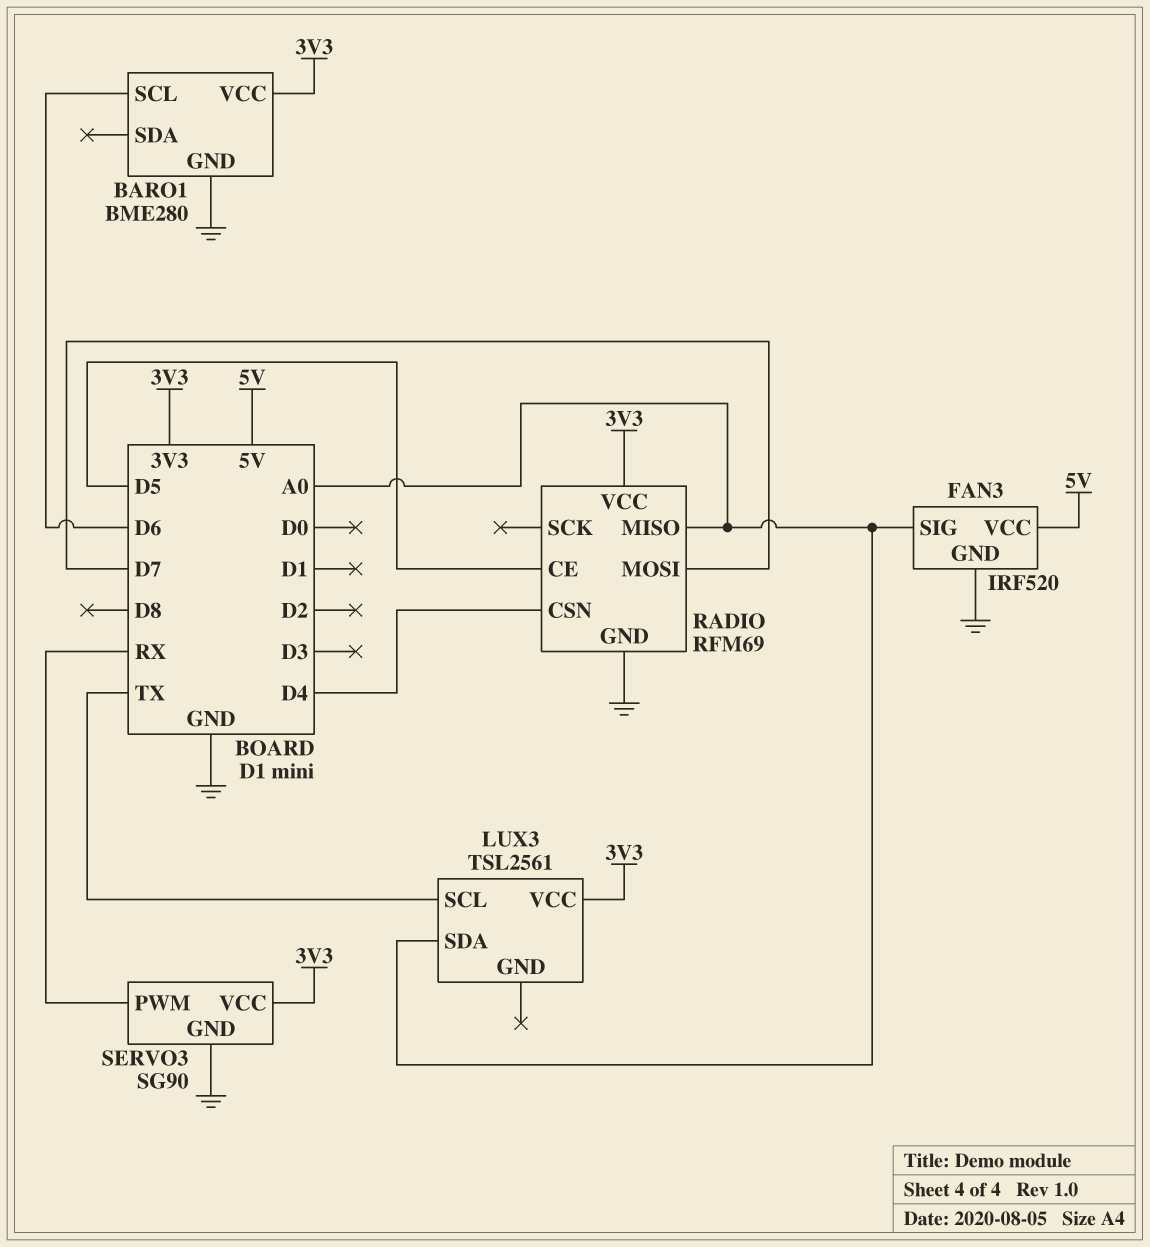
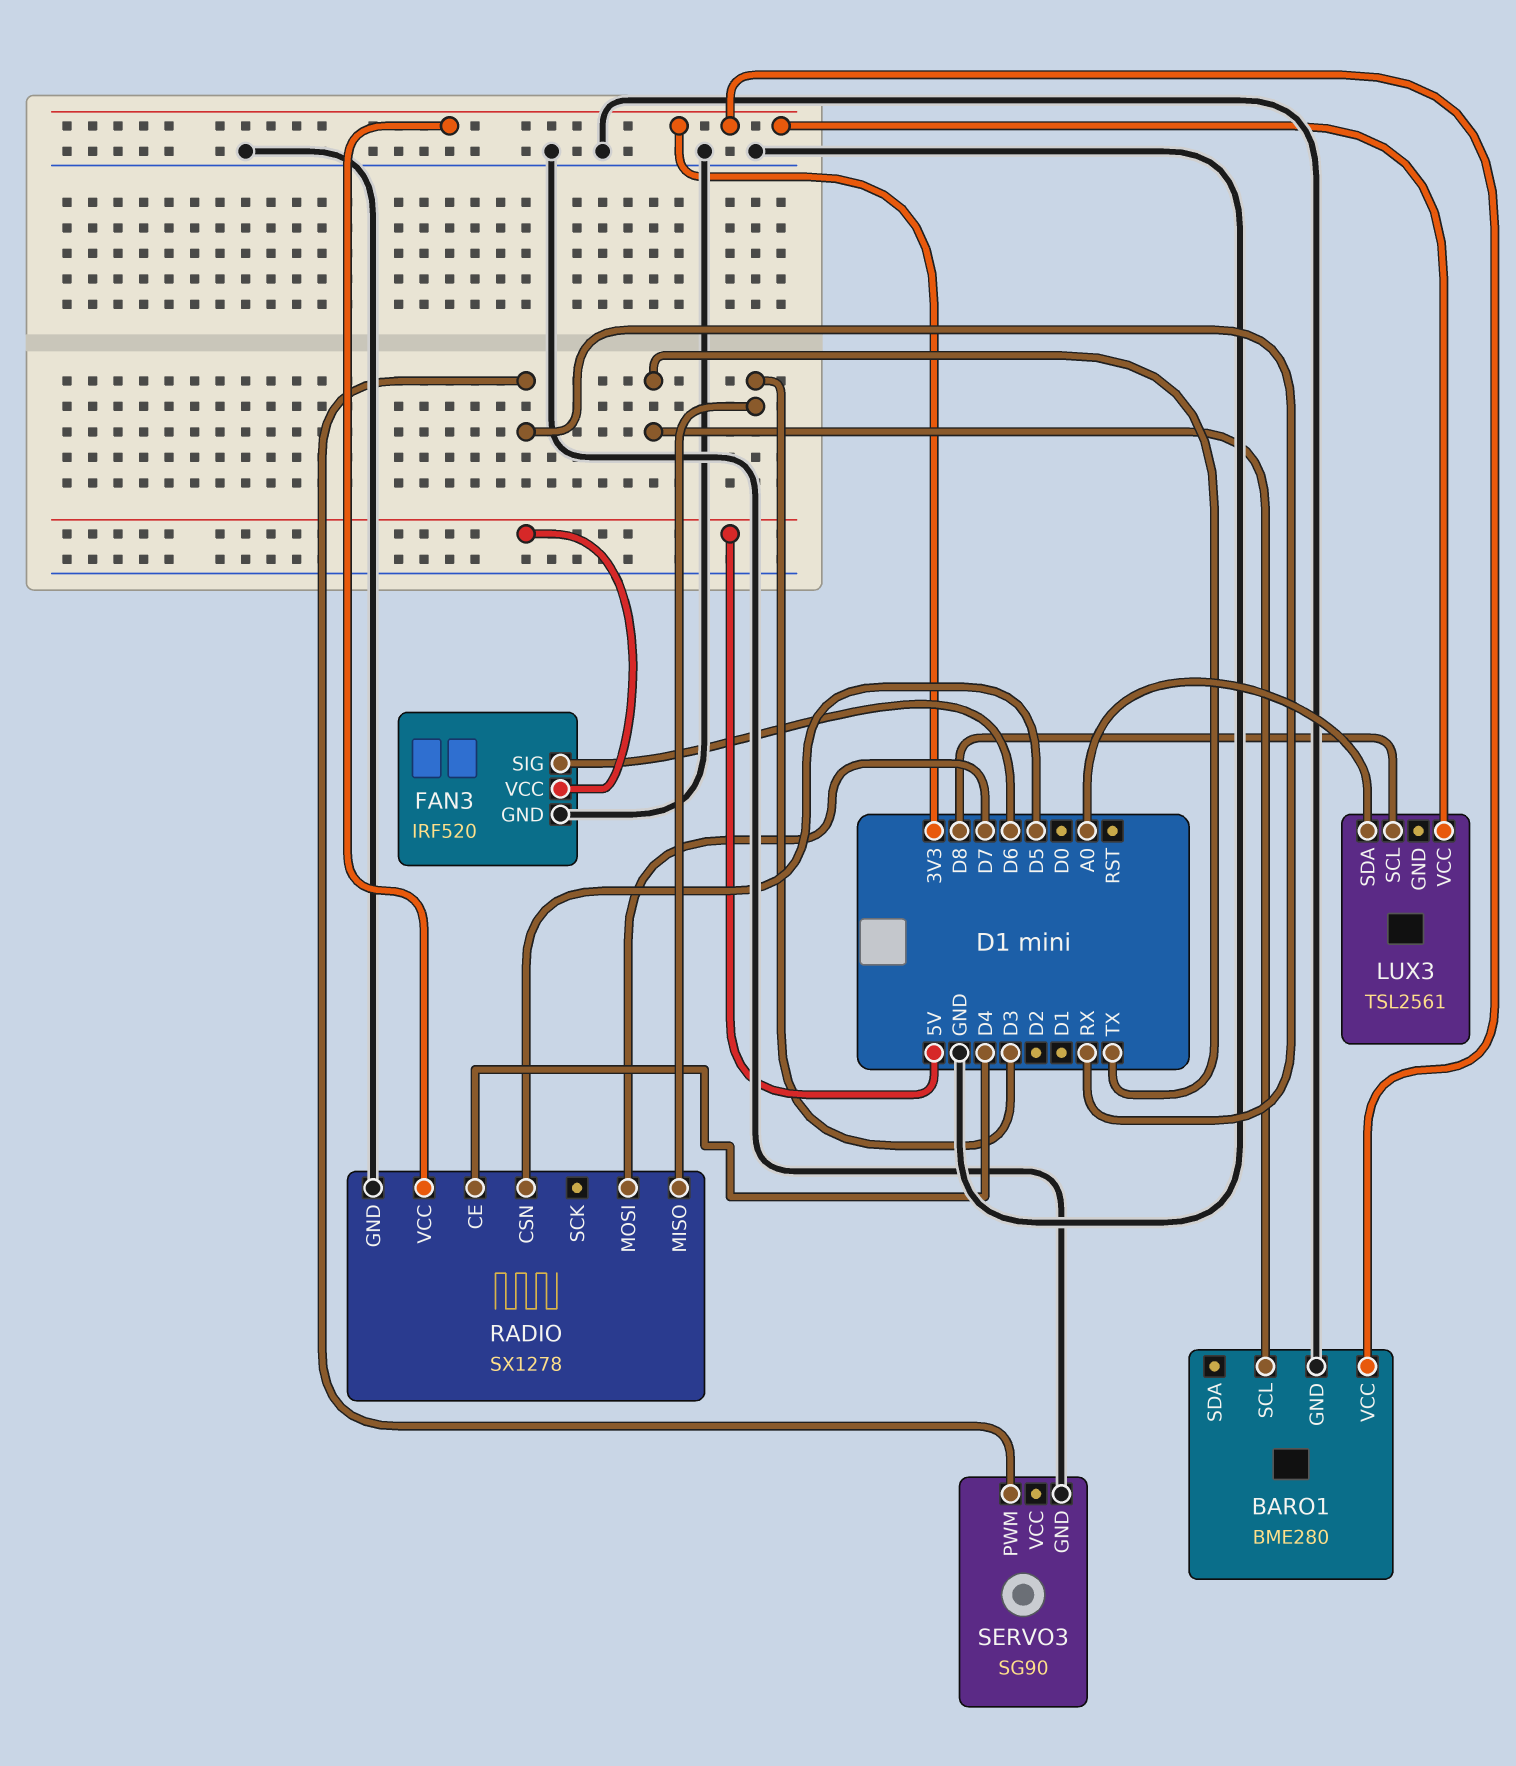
BARO1 pin SCL: D6 -> TX
FAN3 pin SIG: A0 -> D6
LUX3 pin SCL: TX -> D8
RADIO: RFM69 -> SX1278
RADIO pin CE: D5 -> D4
RADIO pin CSN: D4 -> D5
RADIO pin MISO: A0 -> D3
SERVO3 pin VCC: 3V3 -> none

